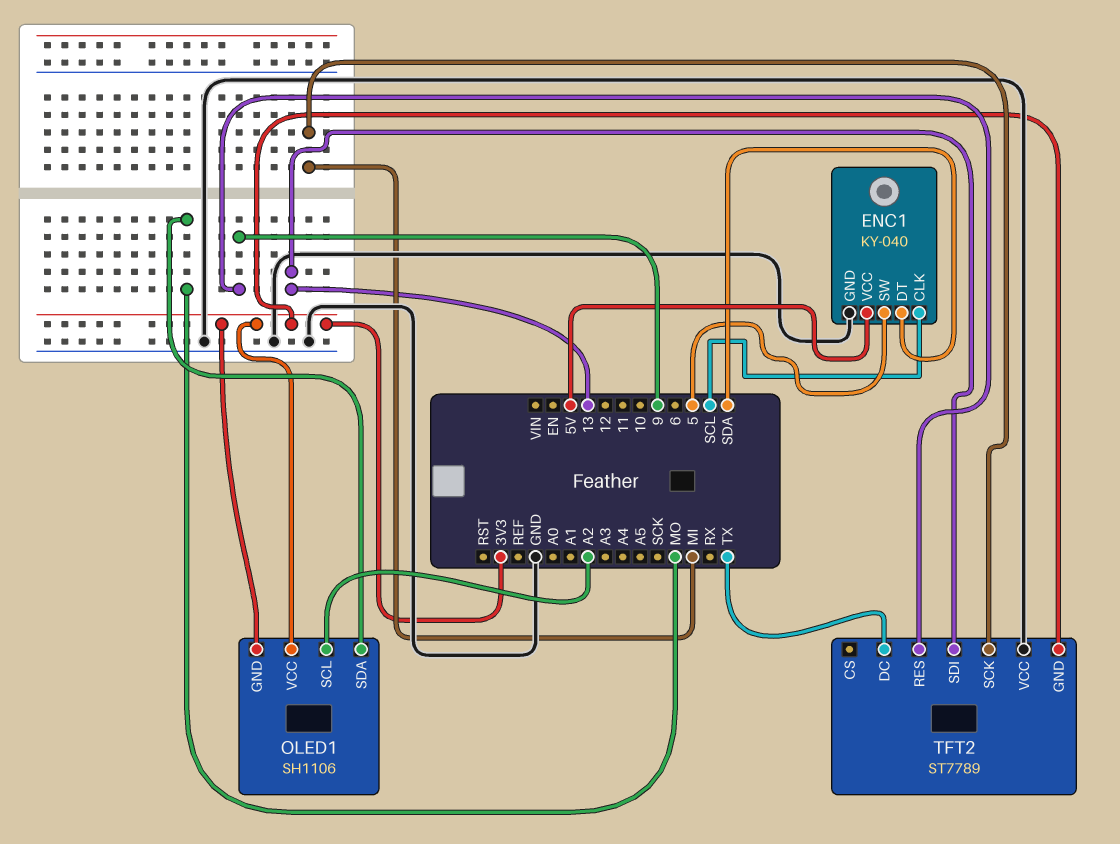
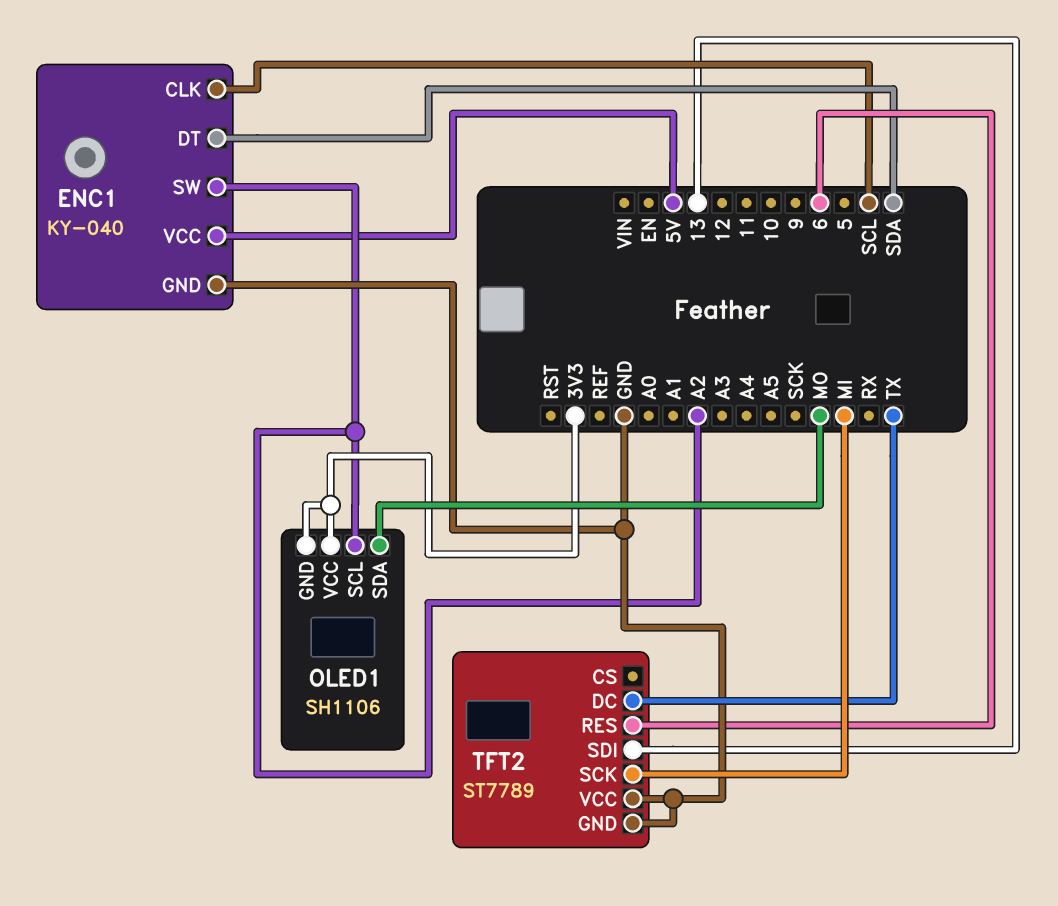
ENC1 pin SW: 5 -> A2
TFT2 pin GND: 3V3 -> GND
TFT2 pin RES: 9 -> 6

